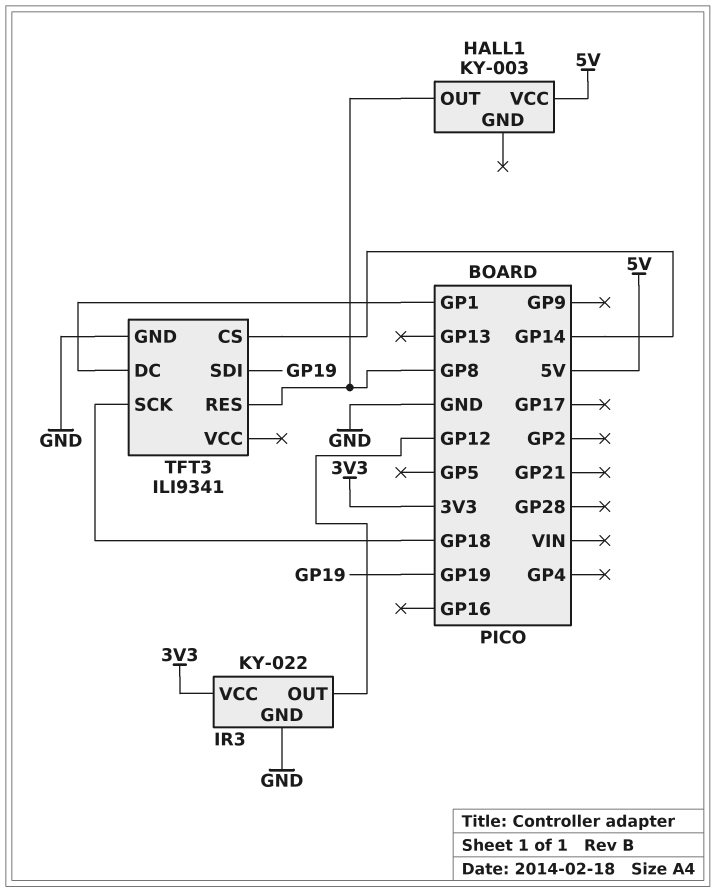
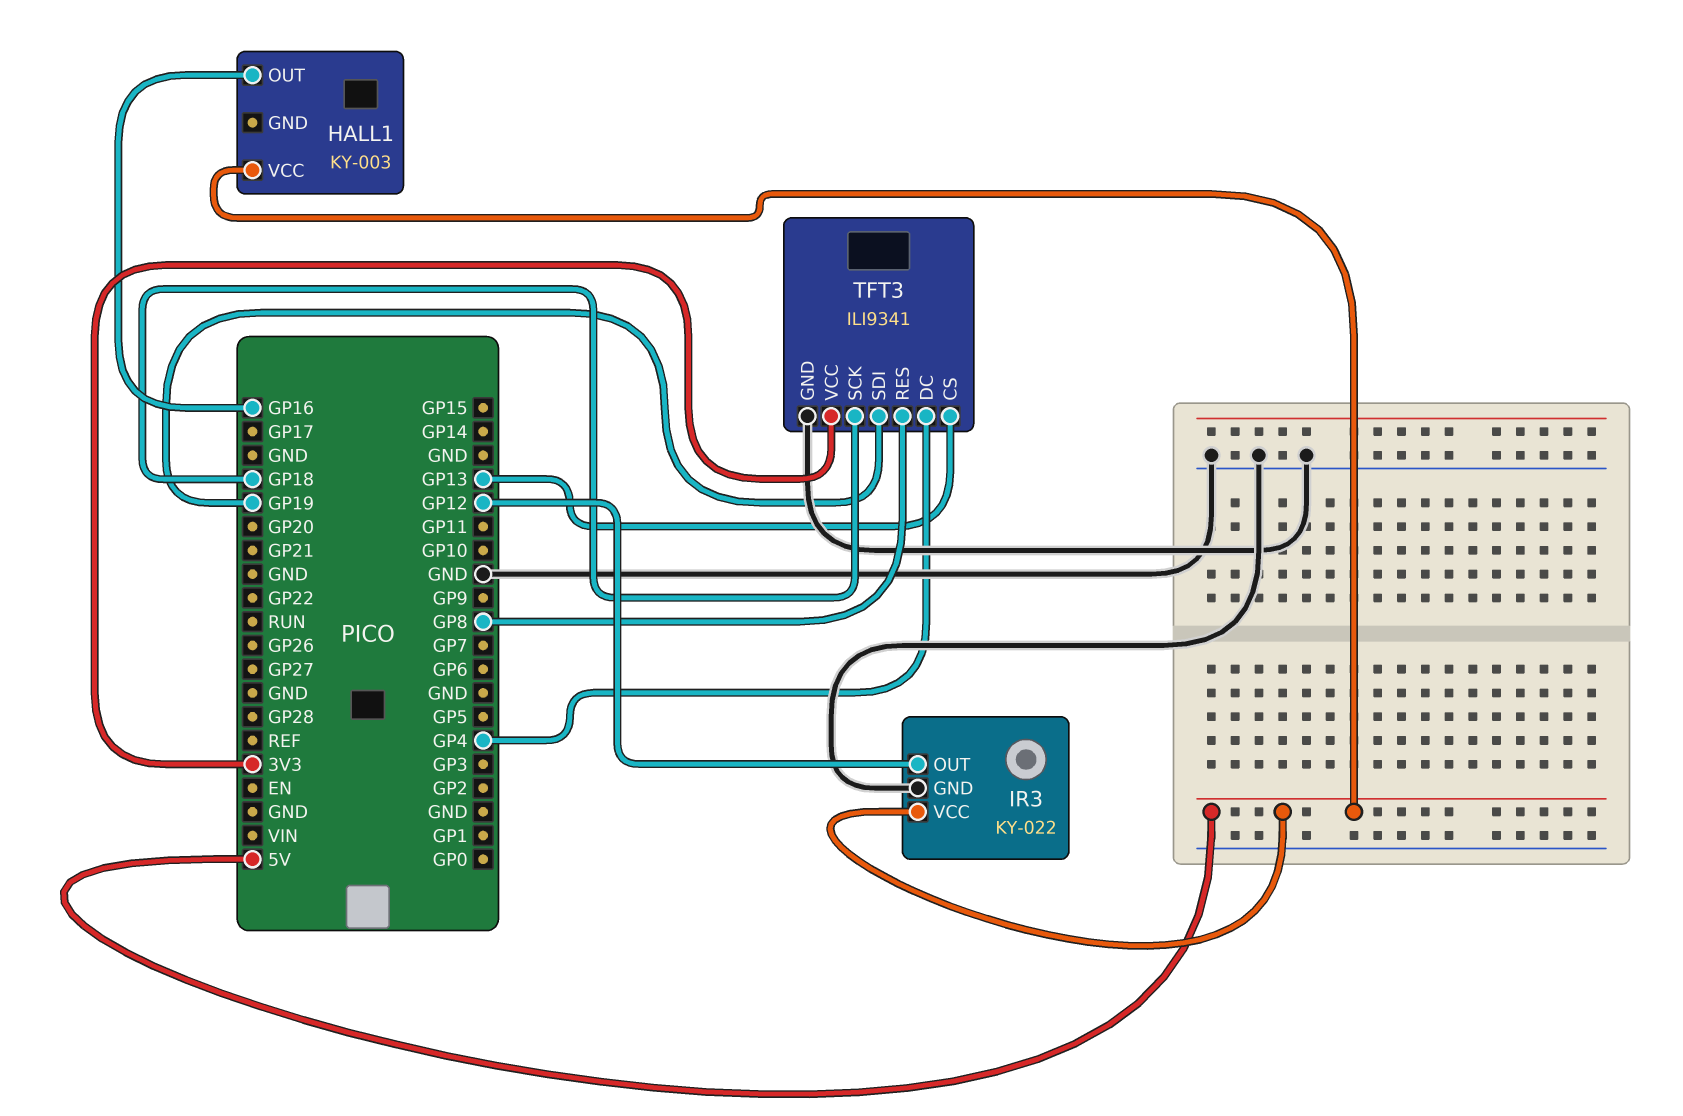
HALL1 pin OUT: GP8 -> GP16
IR3 pin VCC: 3V3 -> 5V
TFT3 pin CS: GP14 -> GP13
TFT3 pin DC: GP1 -> GP4
TFT3 pin VCC: none -> 3V3

